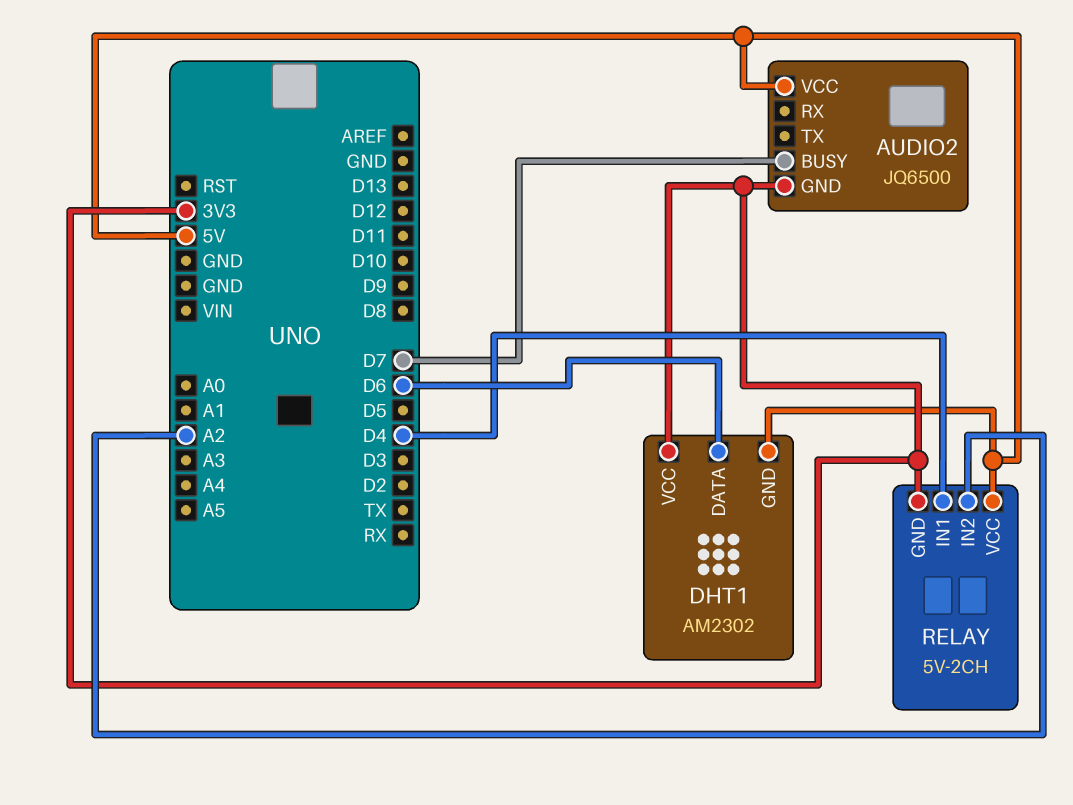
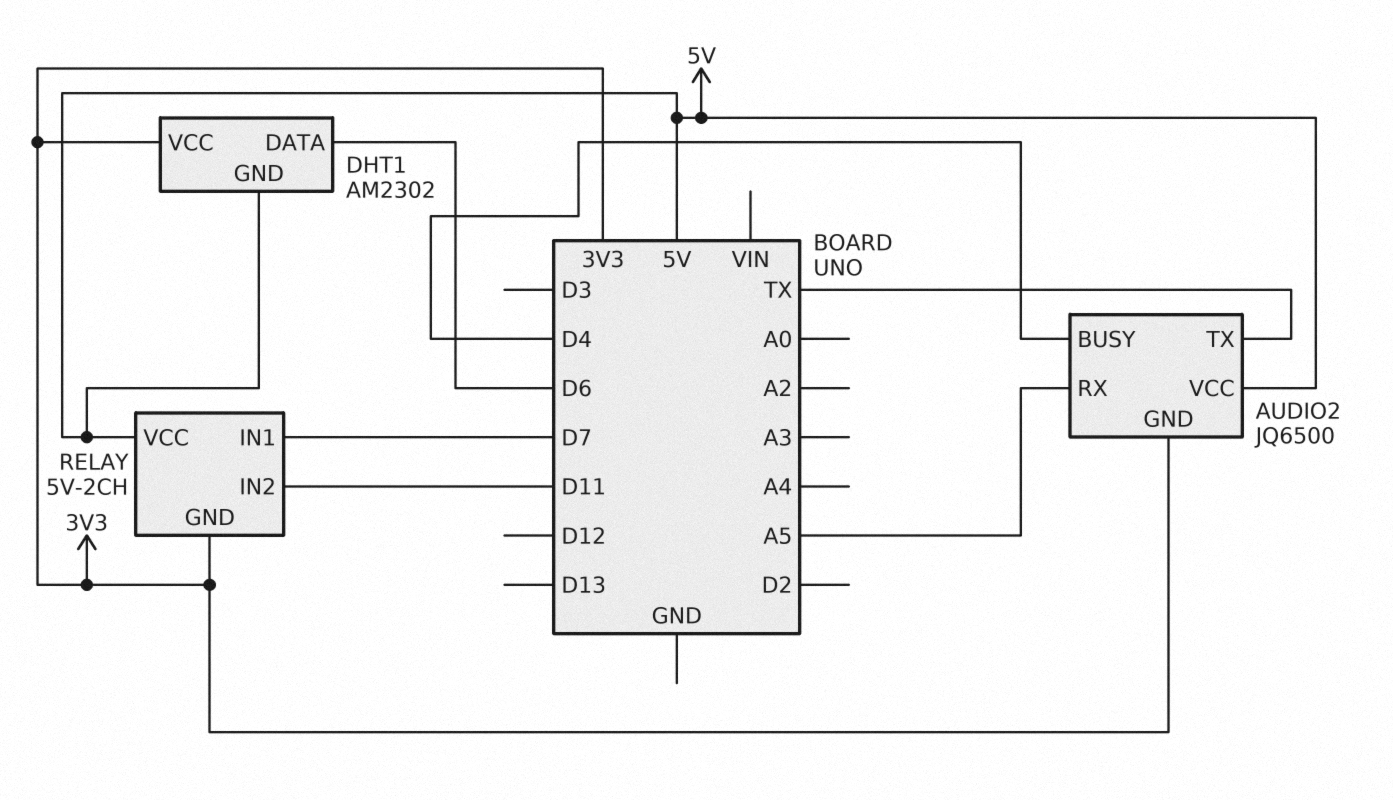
AUDIO2 pin BUSY: D7 -> D4
AUDIO2 pin RX: none -> A5
AUDIO2 pin TX: none -> TX
RELAY pin IN1: D4 -> D7
RELAY pin IN2: A2 -> D11

